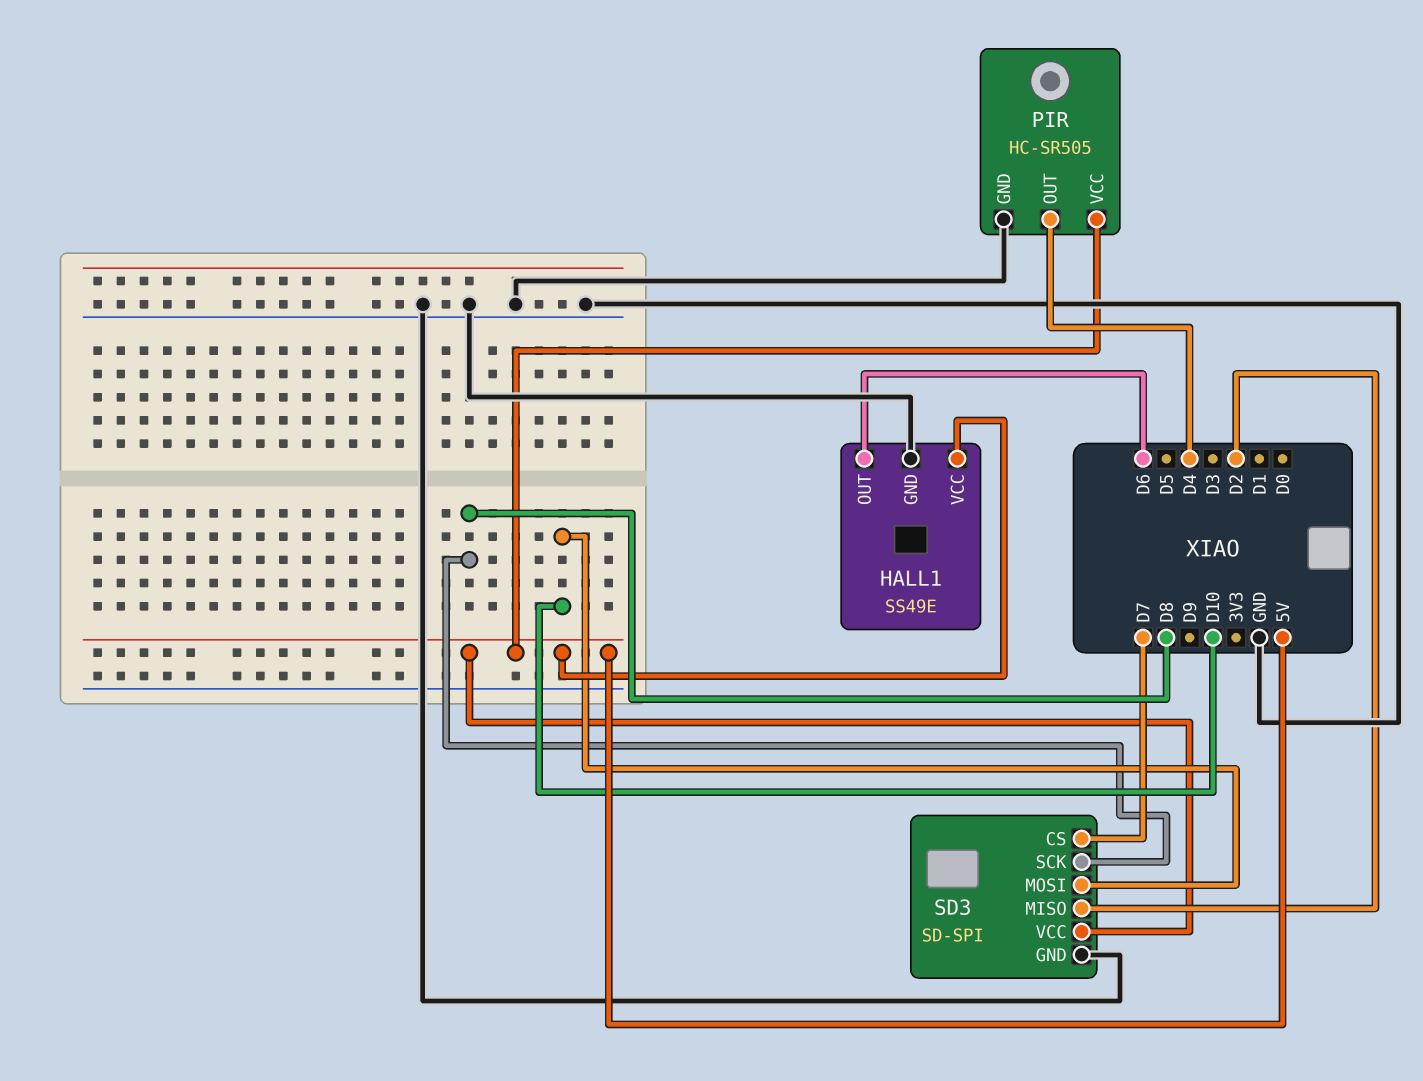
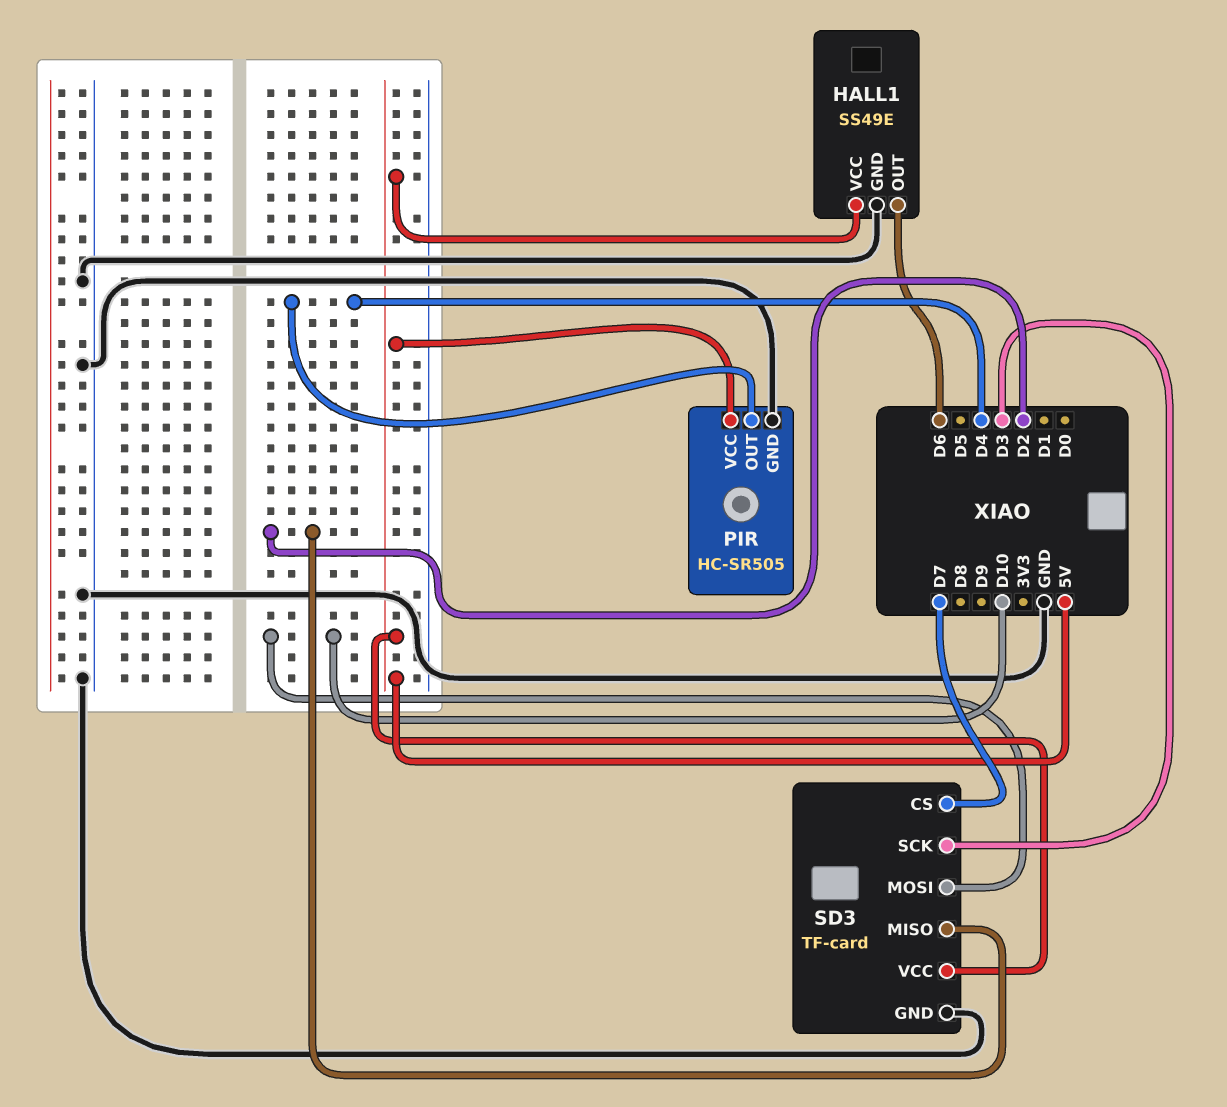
SD3: SD-SPI -> TF-card
SD3 pin SCK: D8 -> D3

